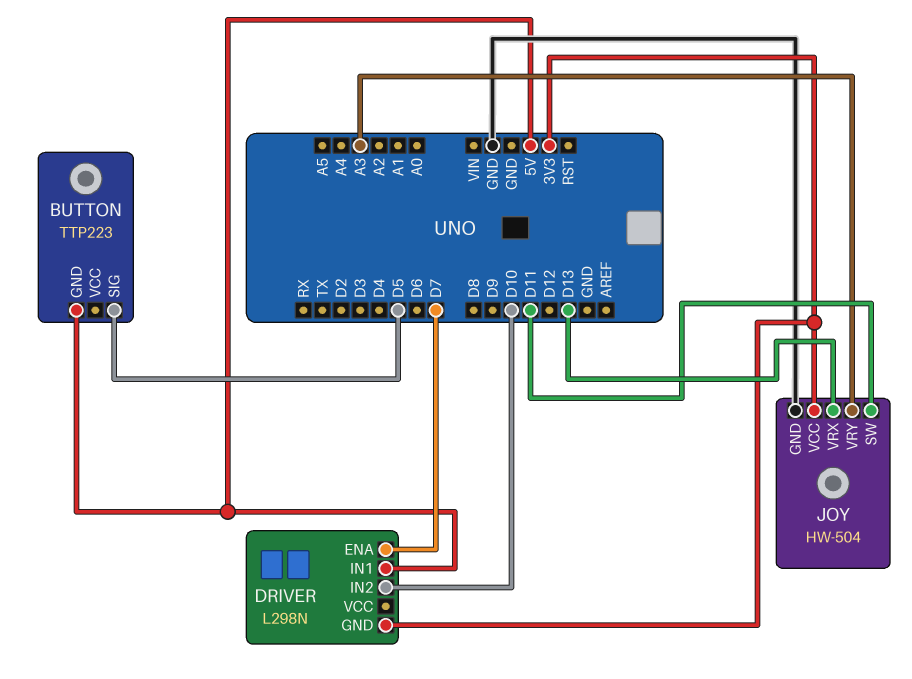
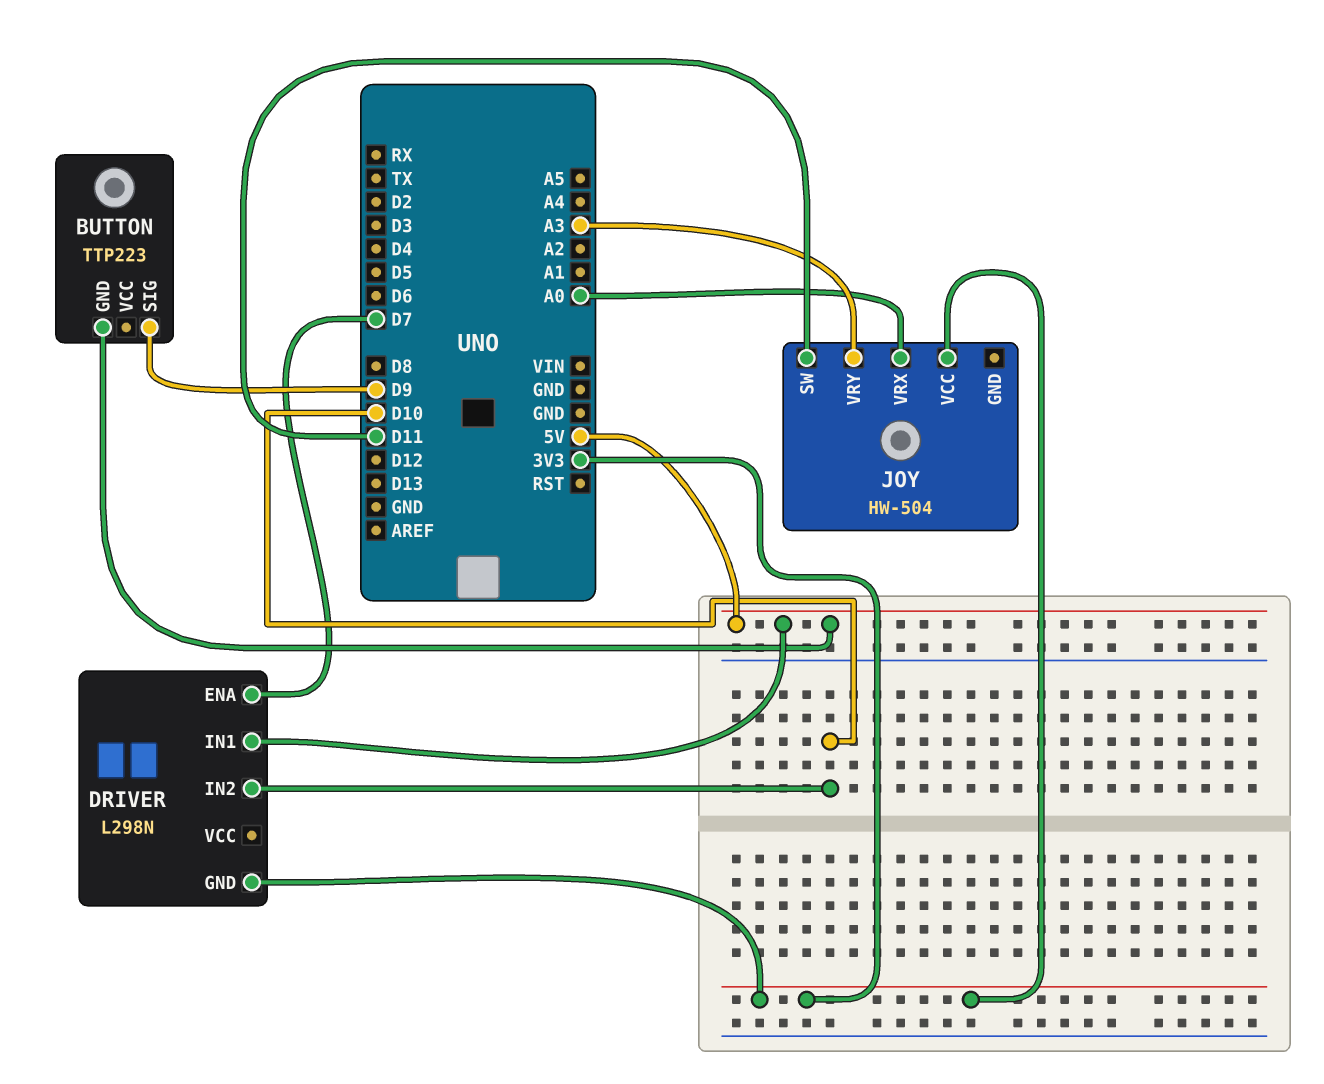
BUTTON pin SIG: D5 -> D9
JOY pin GND: GND -> none
JOY pin VRX: D13 -> A0

